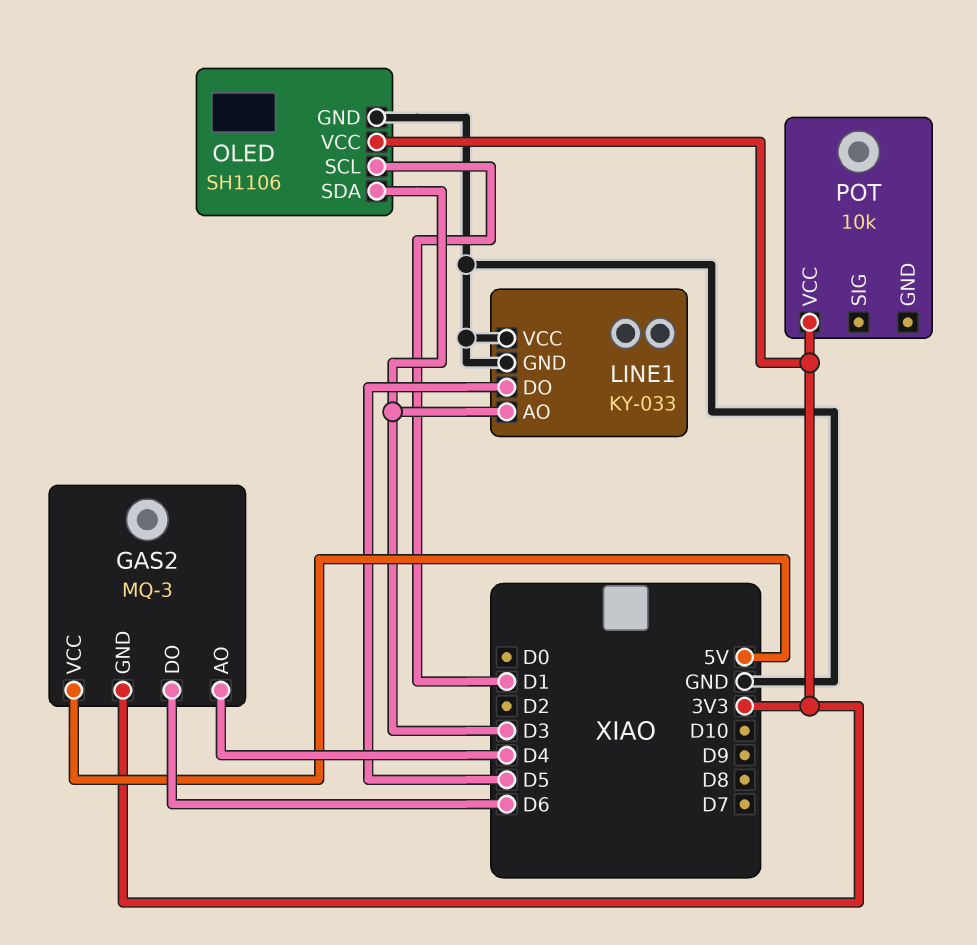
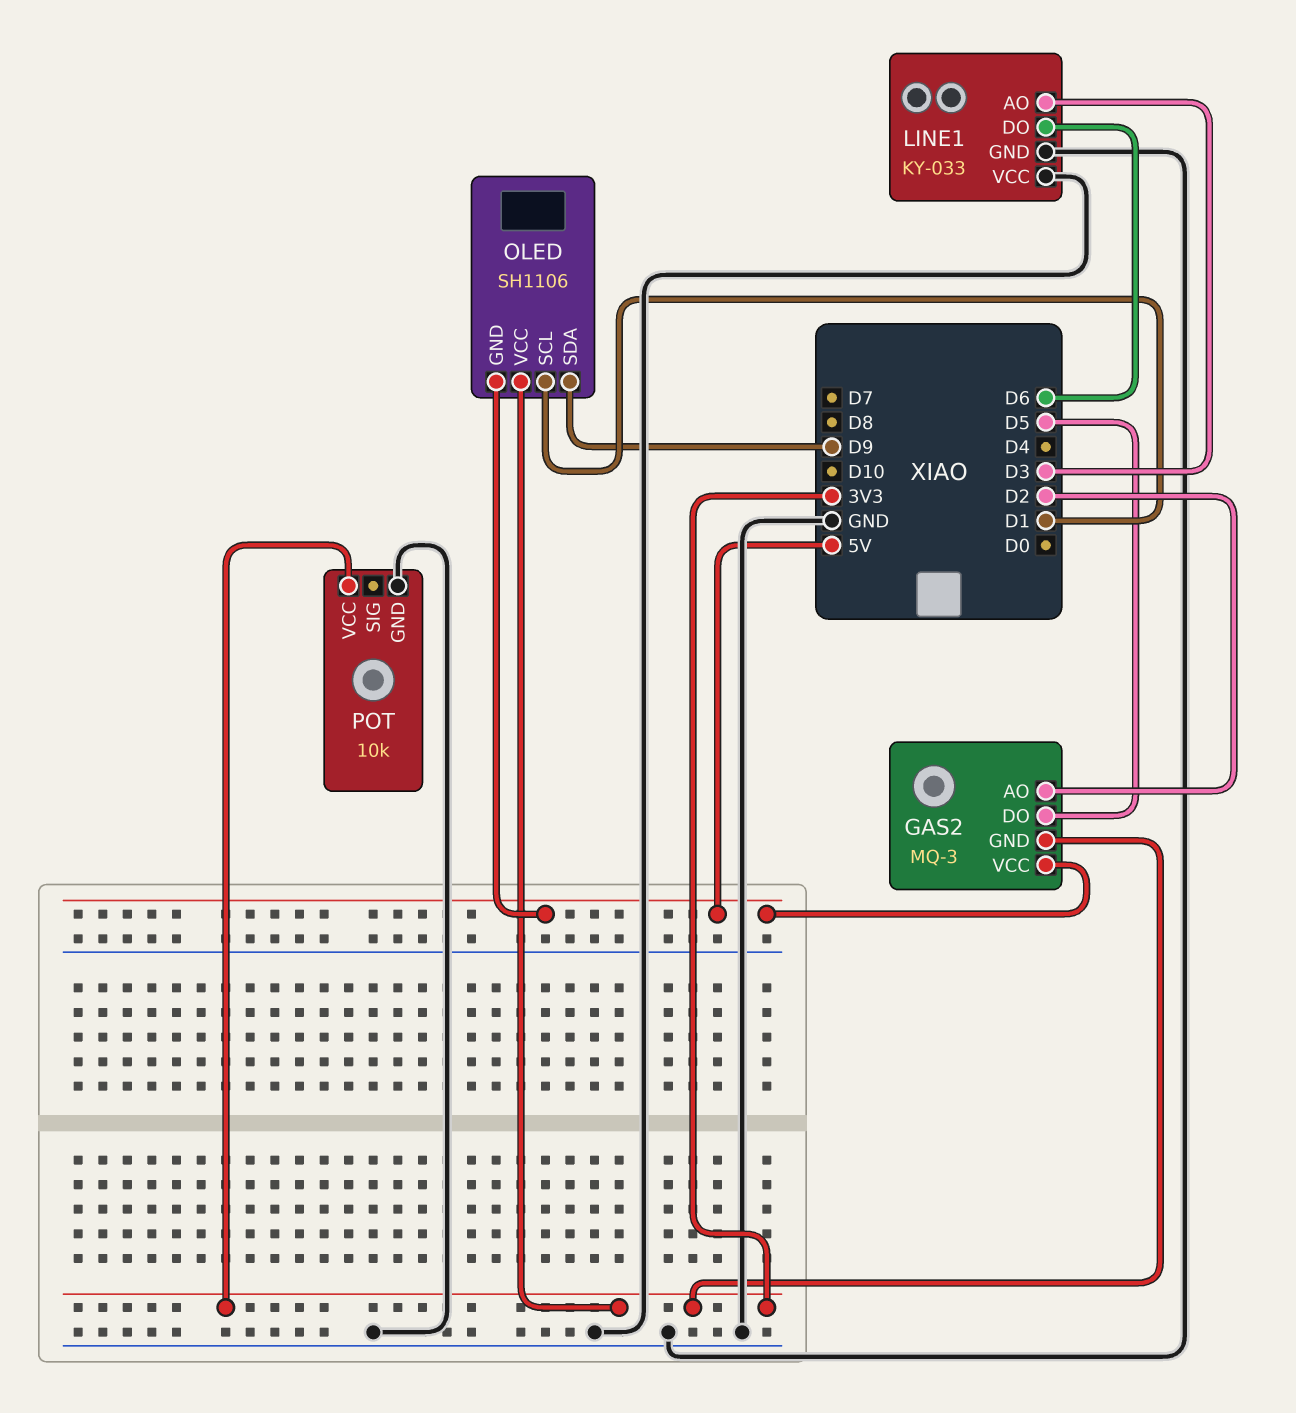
GAS2 pin AO: D4 -> D2
GAS2 pin DO: D6 -> D5
LINE1 pin DO: D5 -> D6
OLED pin GND: GND -> 5V
OLED pin SDA: D3 -> D9
POT pin GND: none -> GND

